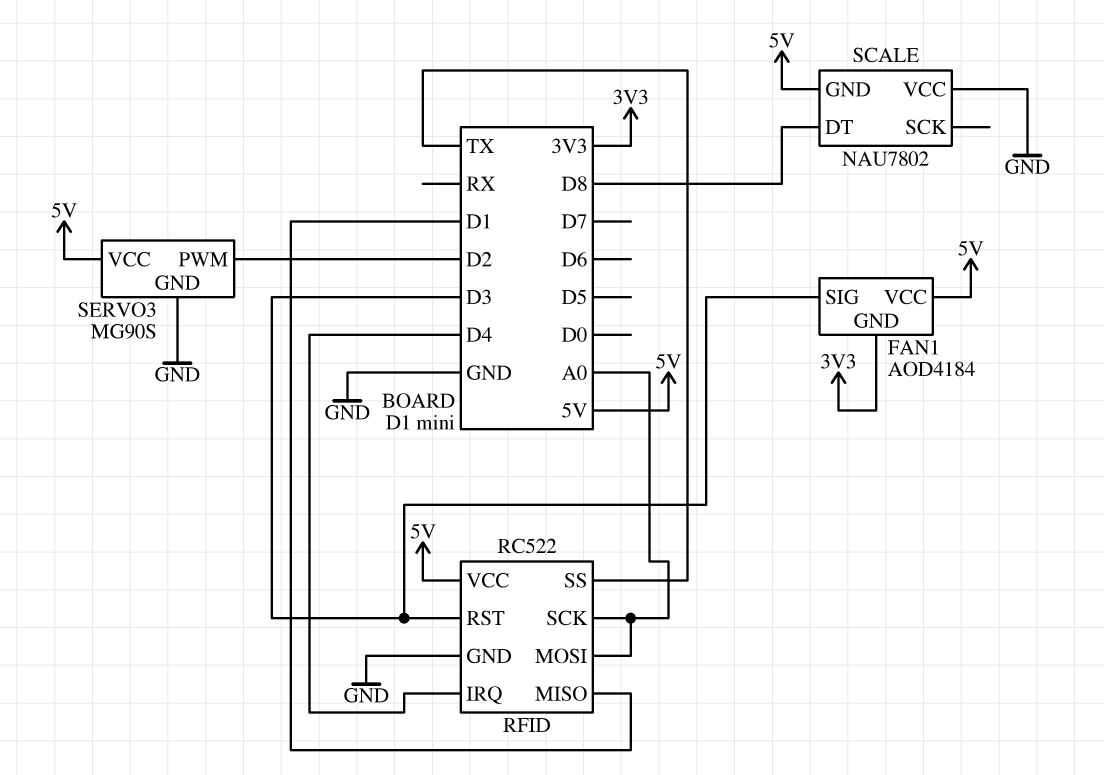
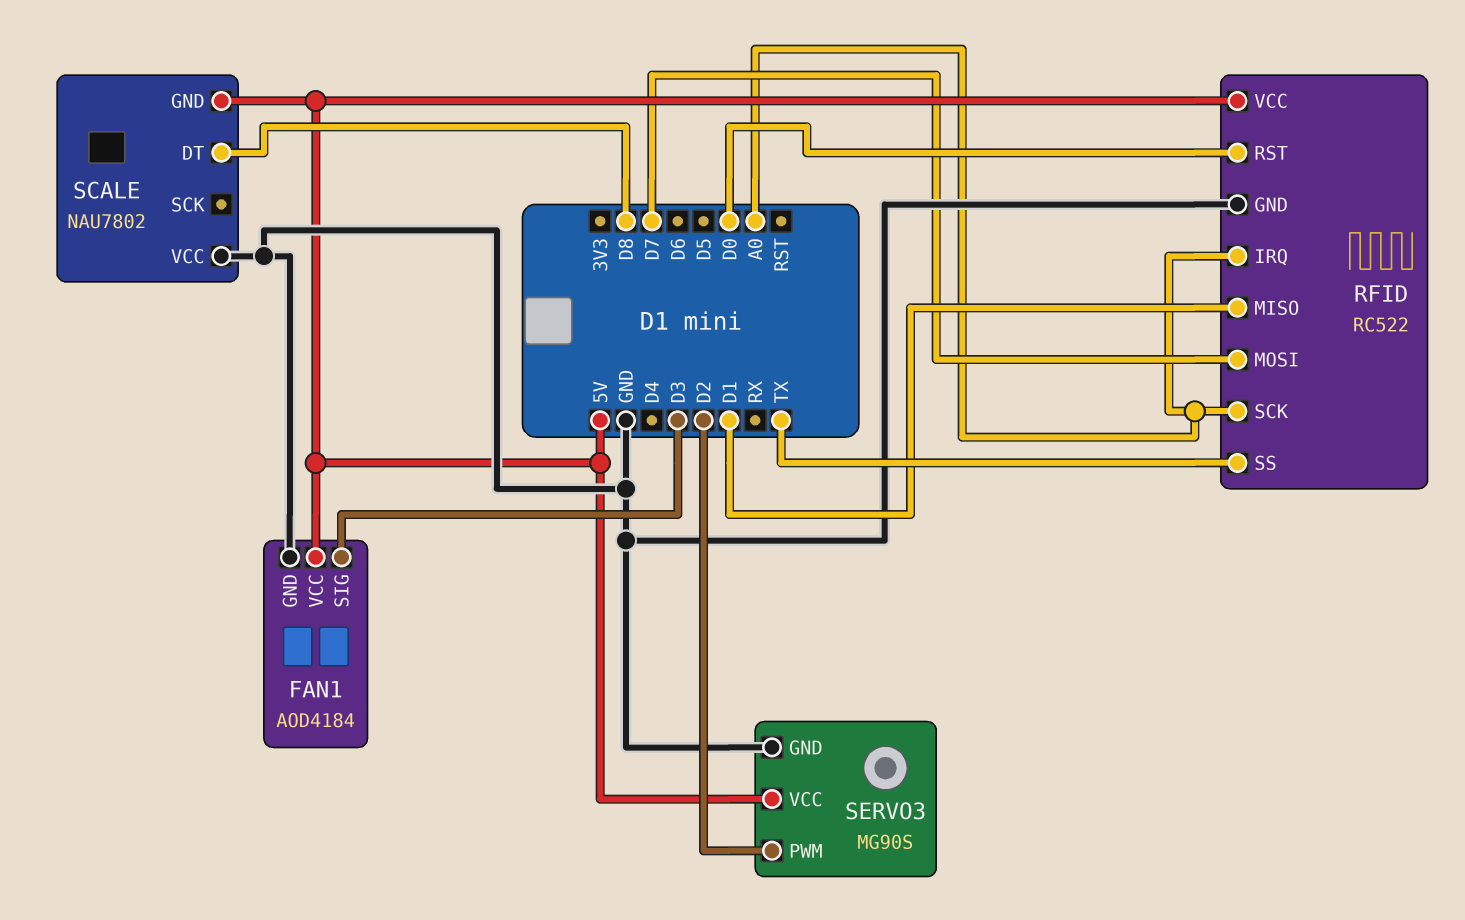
FAN1 pin GND: 3V3 -> GND
RFID pin IRQ: D4 -> A0
RFID pin MOSI: A0 -> D7
RFID pin RST: D3 -> D0

